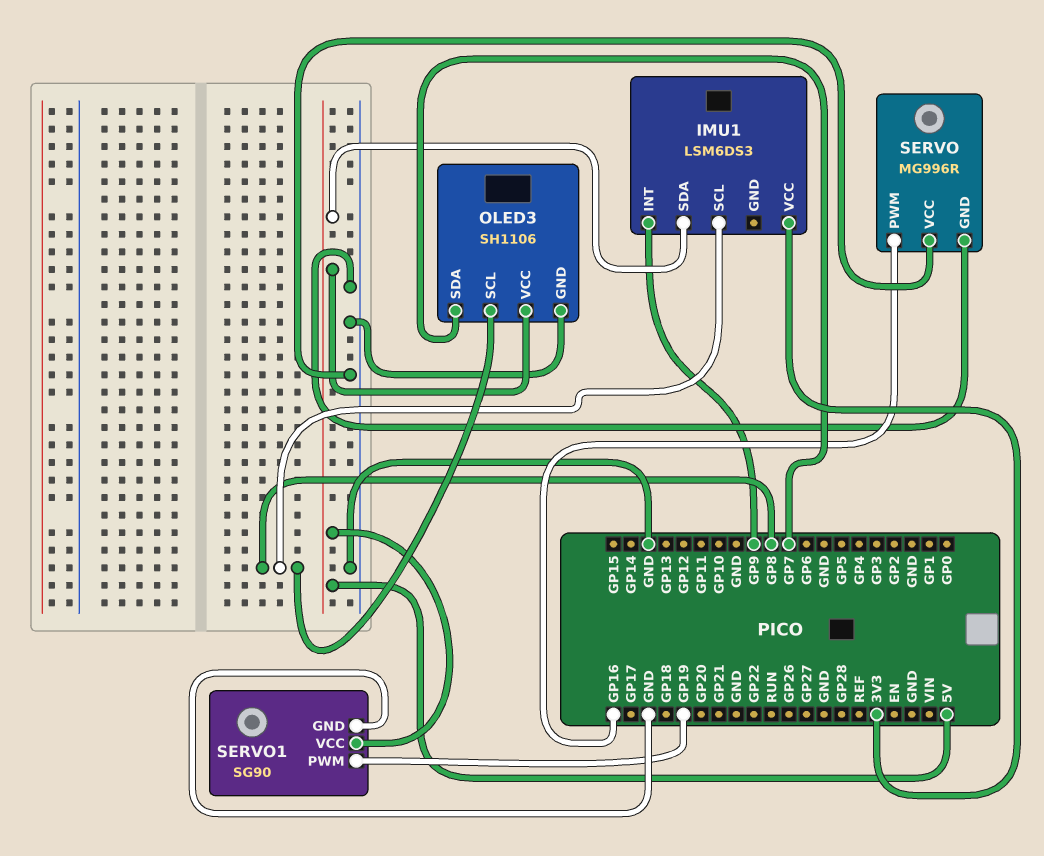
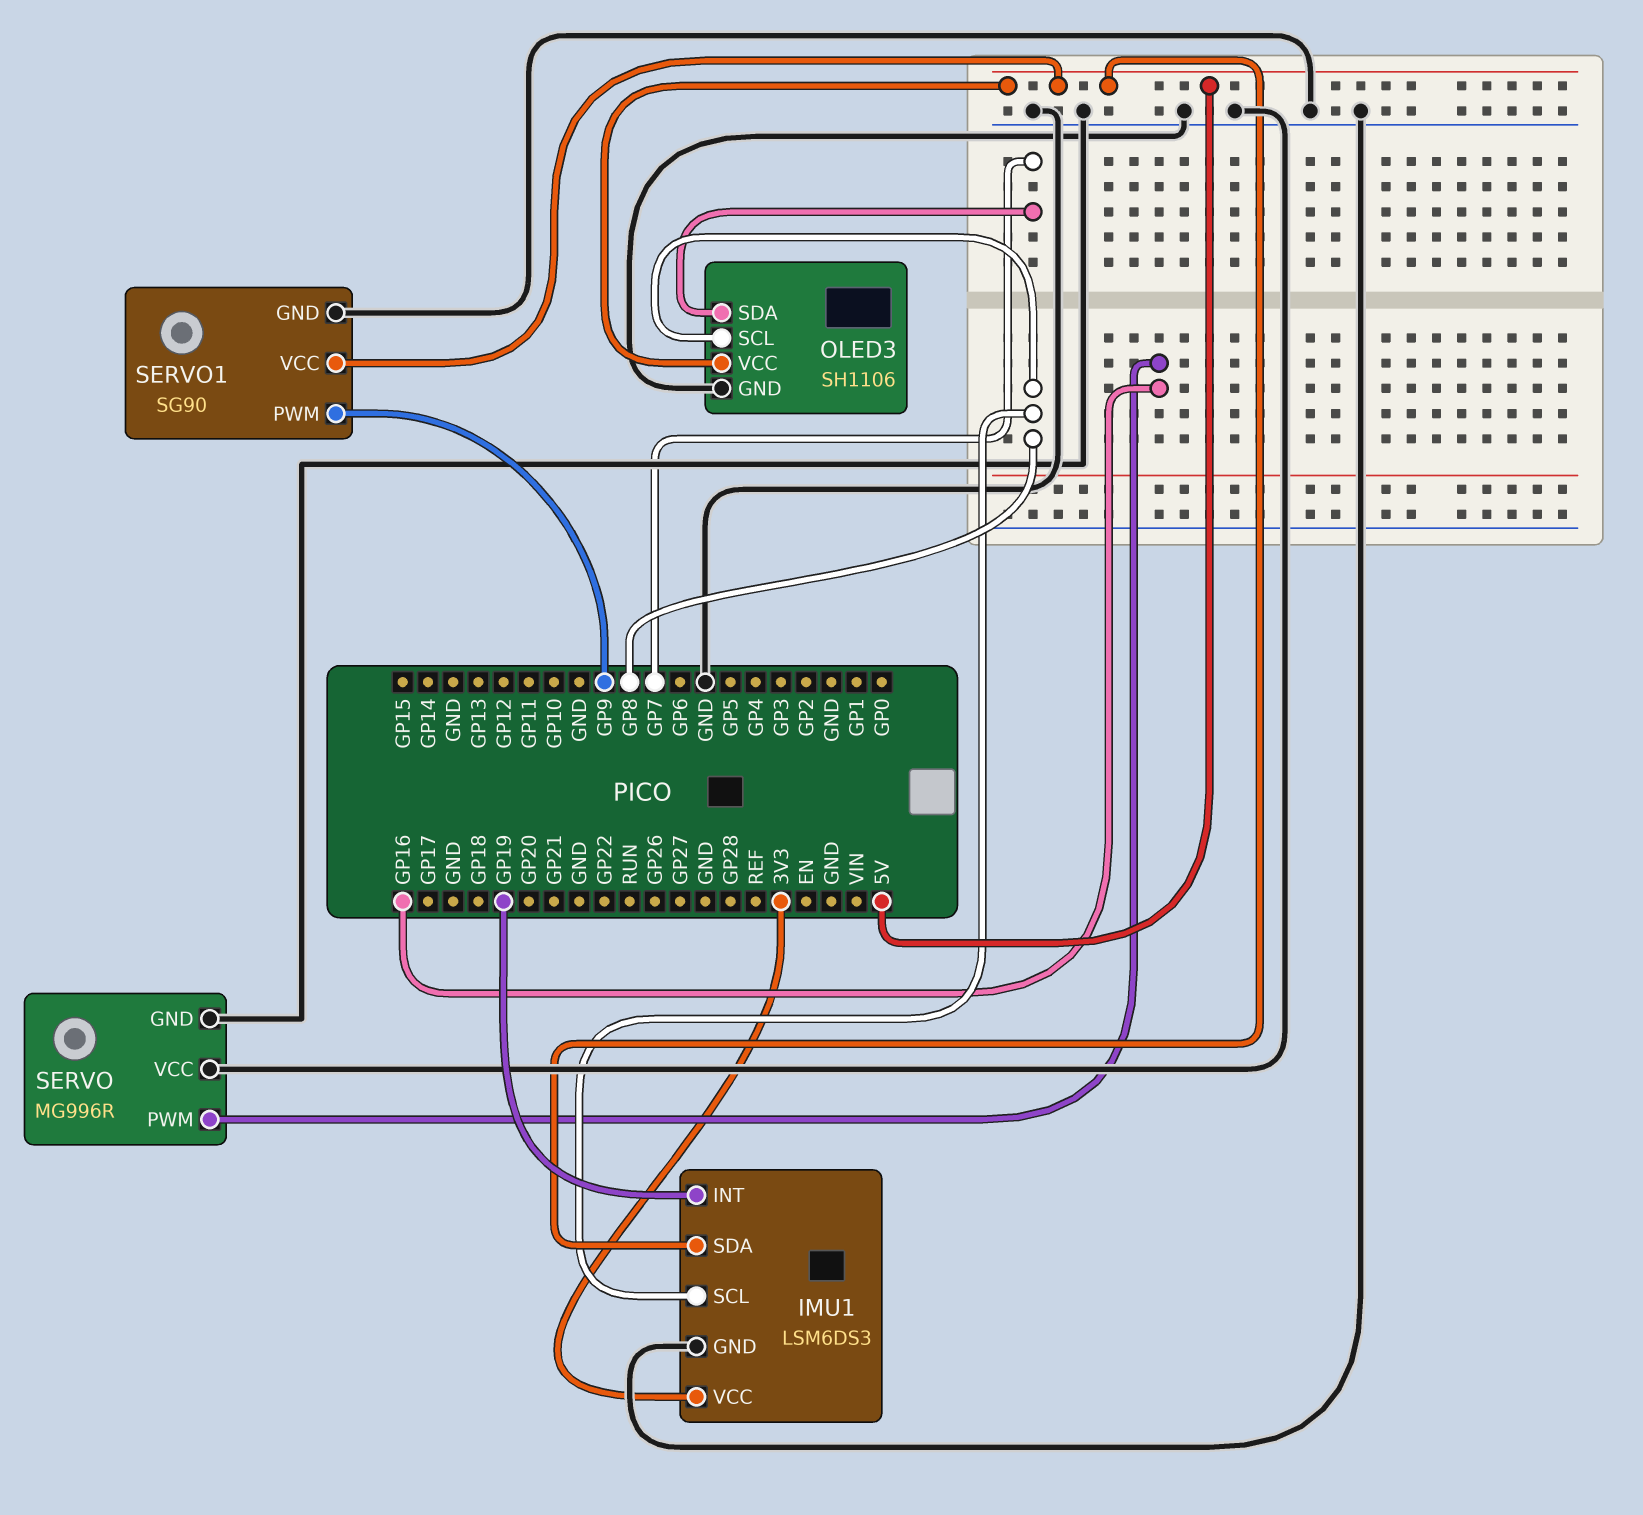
IMU1 pin GND: none -> GND
IMU1 pin INT: GP9 -> GP19
SERVO1 pin PWM: GP19 -> GP9

